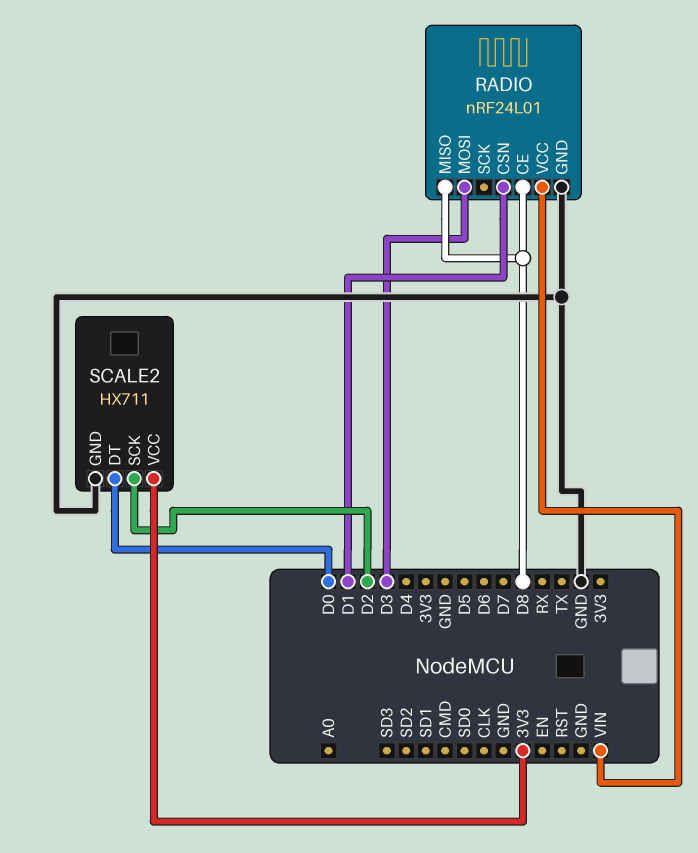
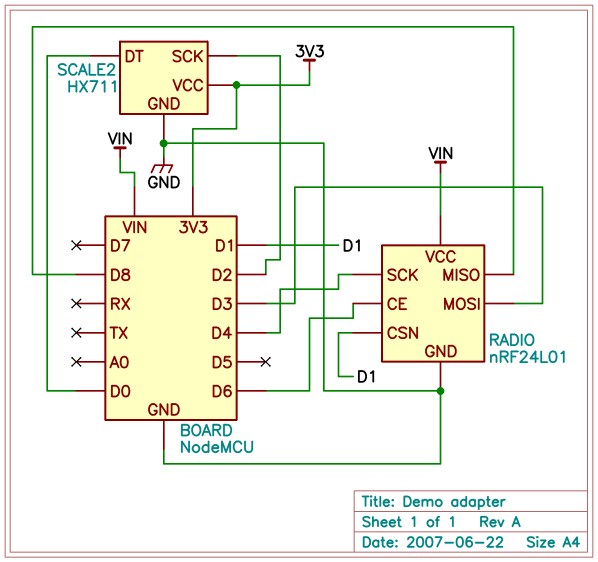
RADIO pin CE: D8 -> D6
RADIO pin SCK: none -> D4

